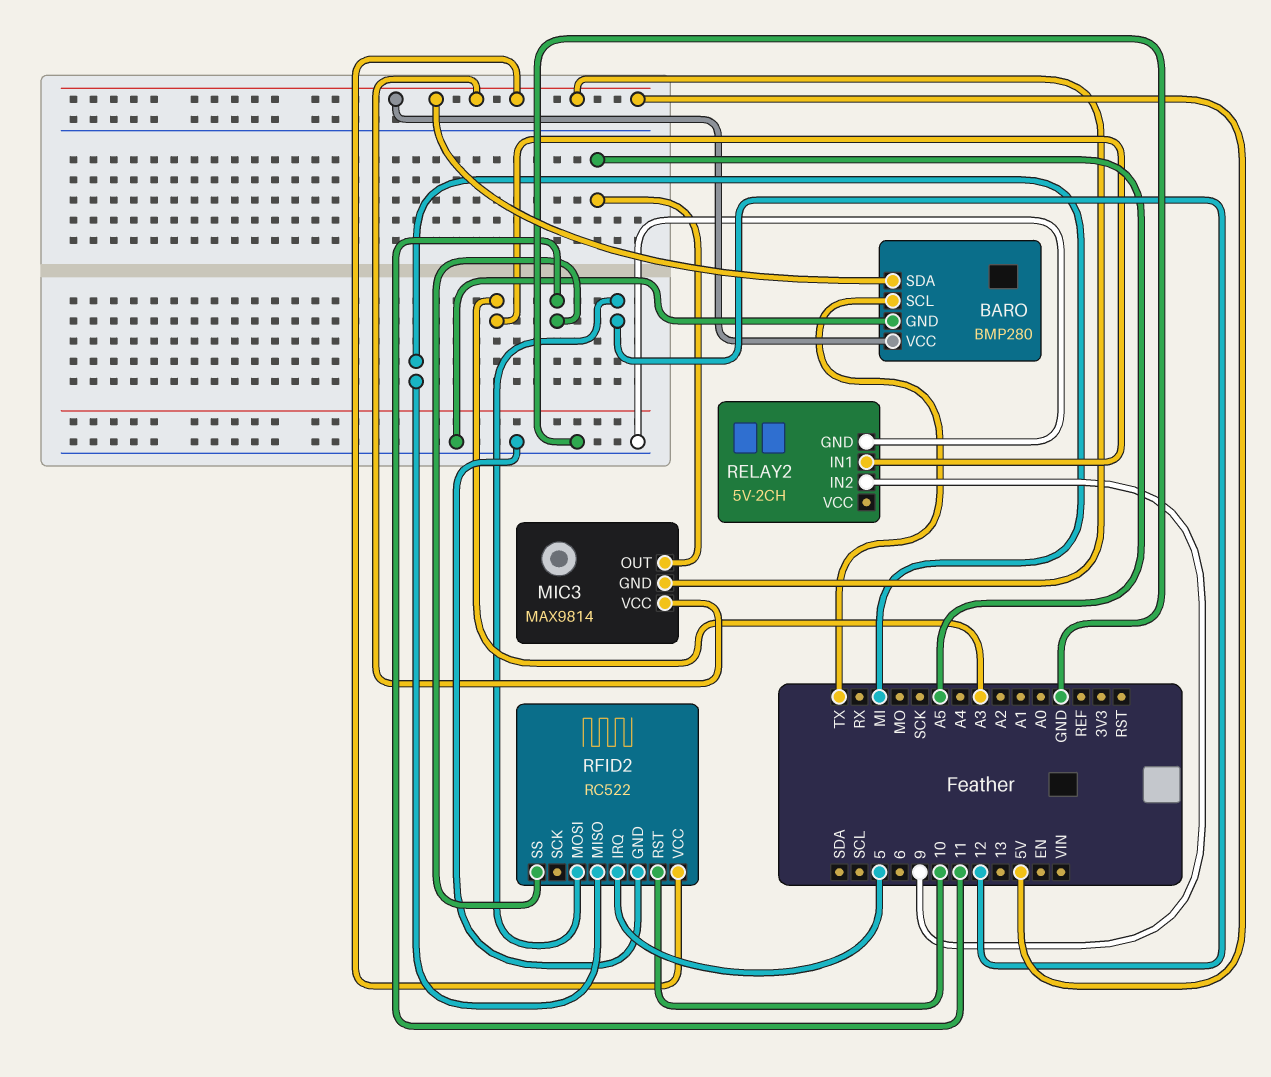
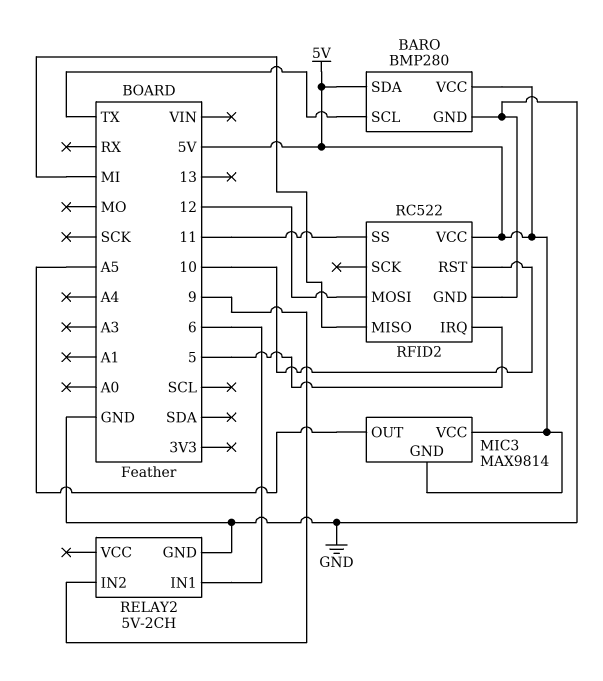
RELAY2 pin IN1: A3 -> 6

